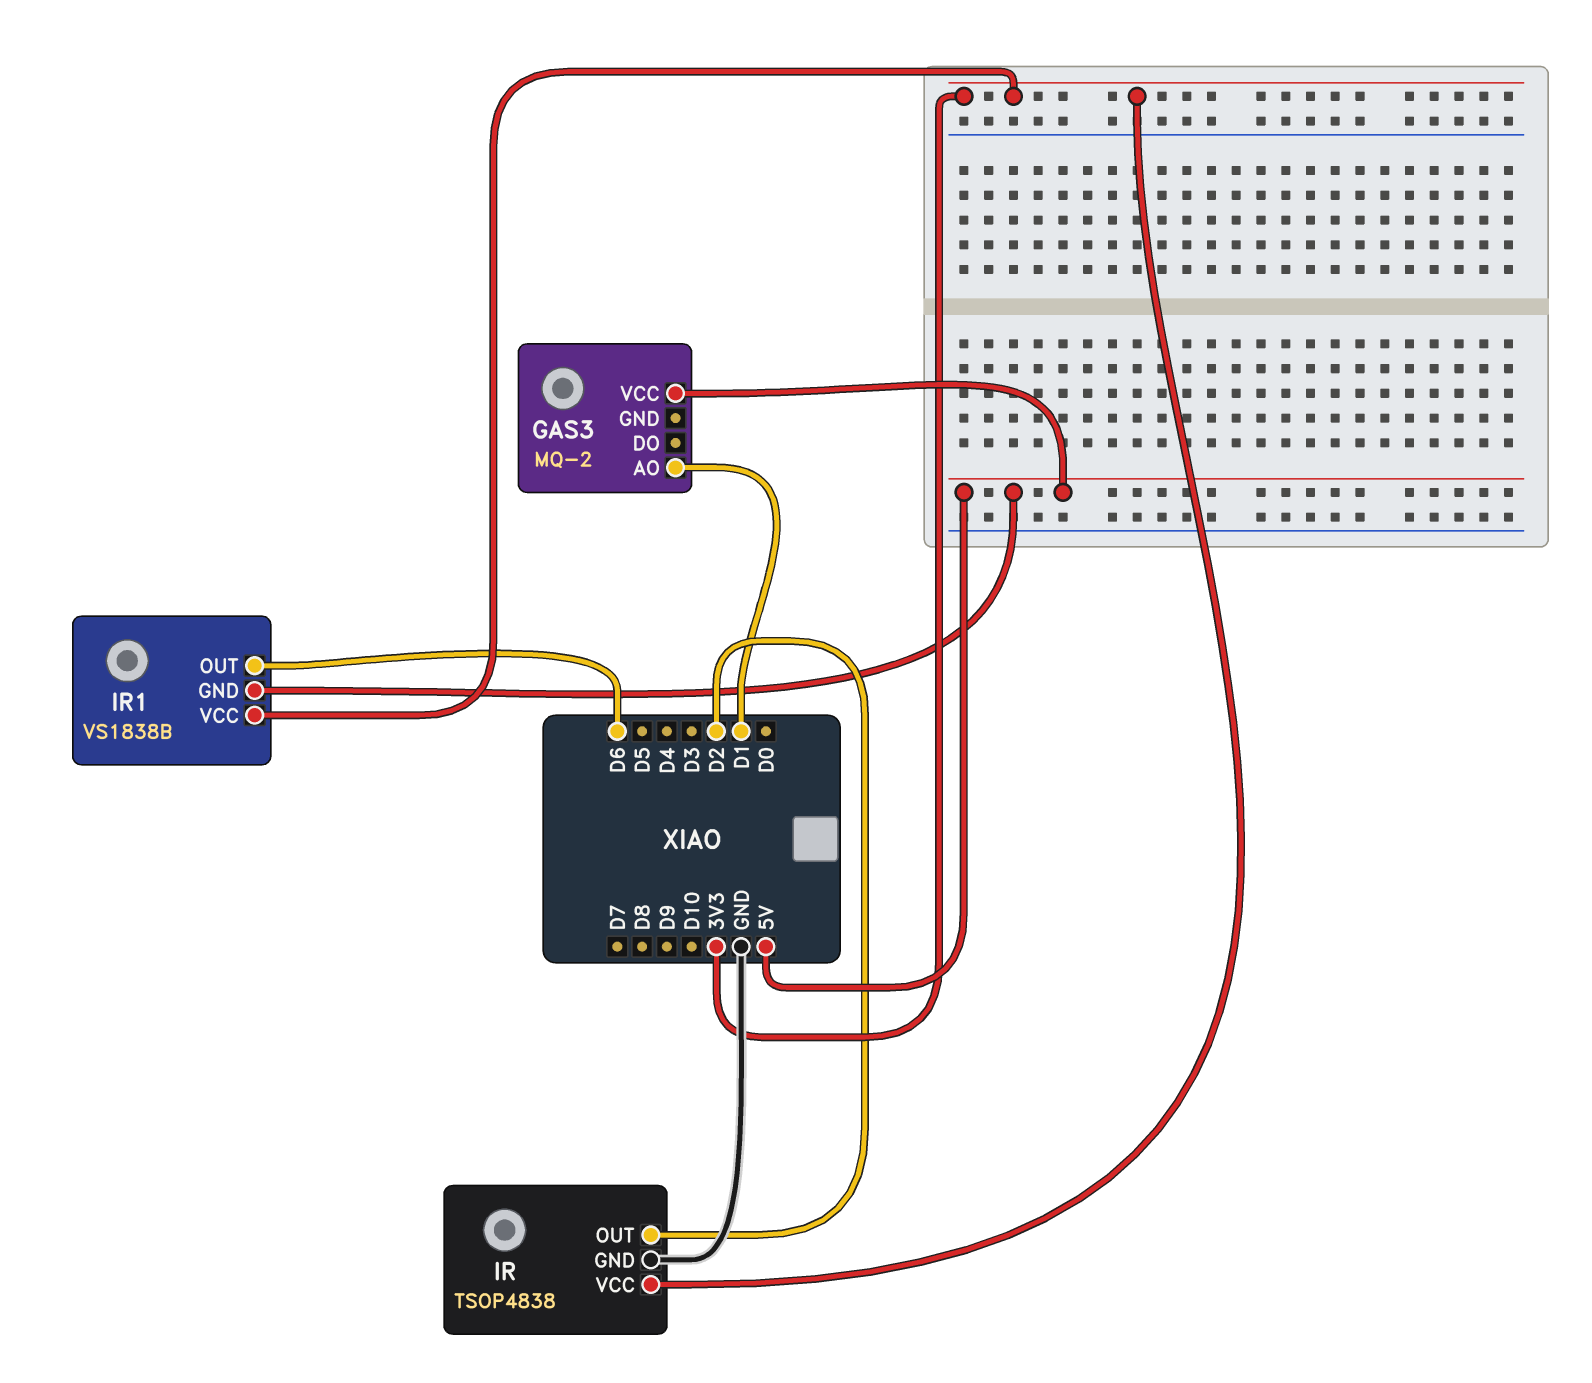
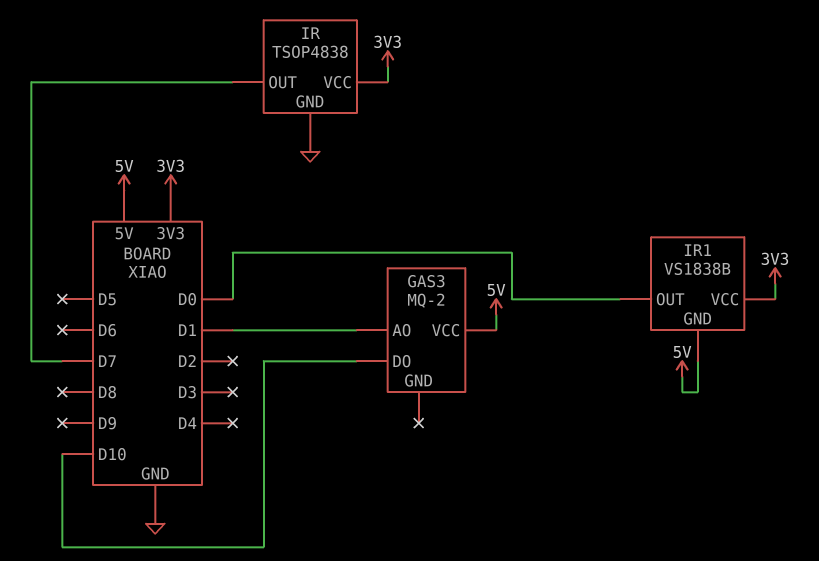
GAS3 pin DO: none -> D10
IR pin OUT: D2 -> D7
IR1 pin OUT: D6 -> D0

